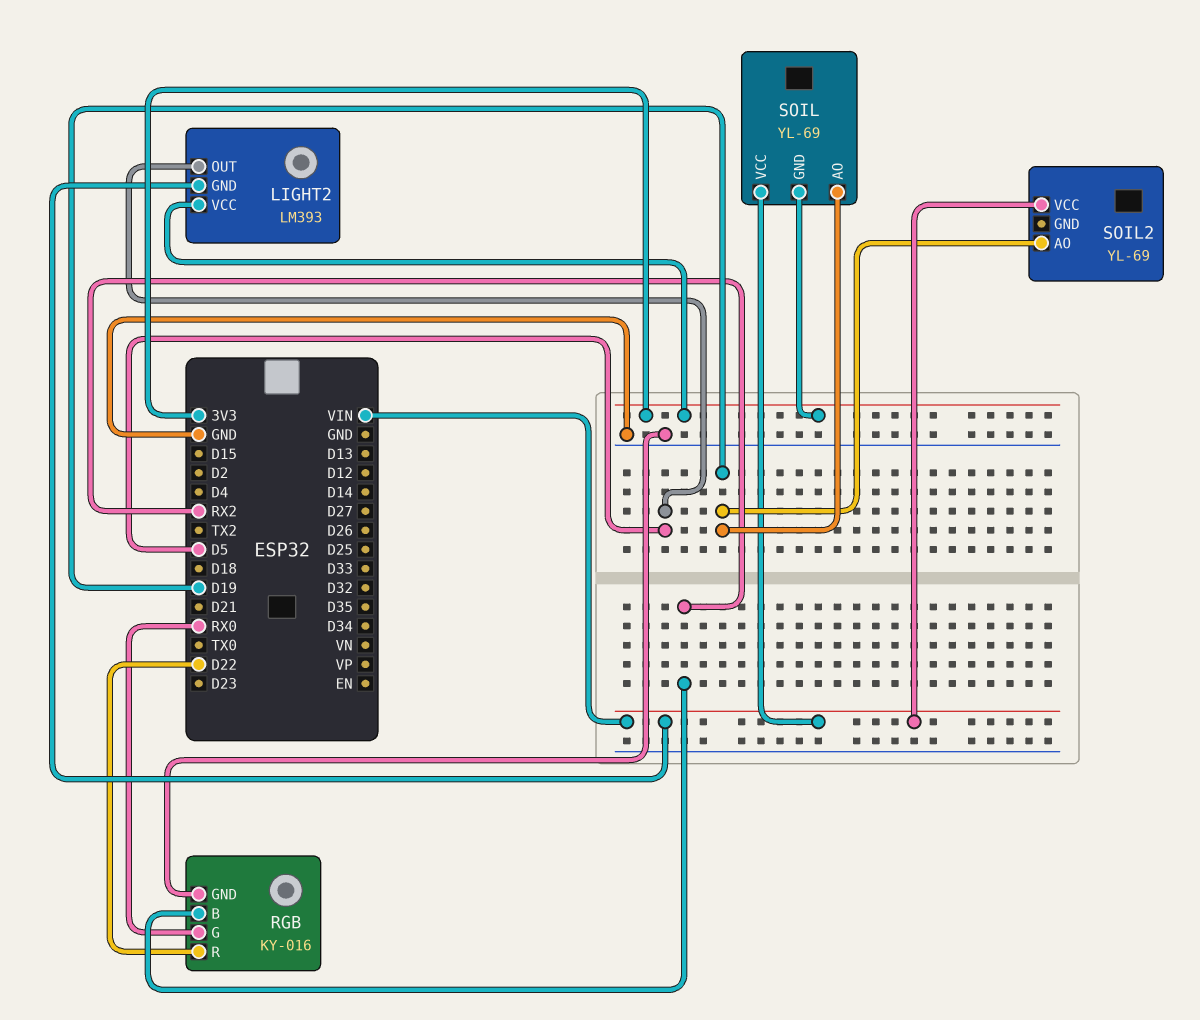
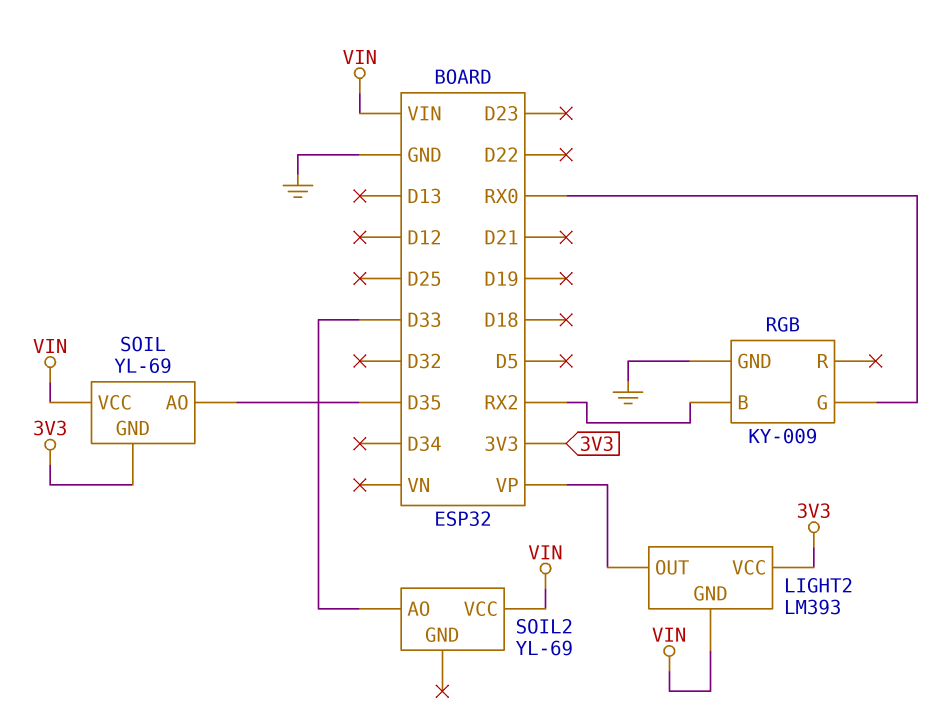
LIGHT2 pin OUT: D5 -> VP
RGB: KY-016 -> KY-009
RGB pin R: D22 -> none
SOIL pin AO: D19 -> D35
SOIL2 pin AO: D19 -> D33

